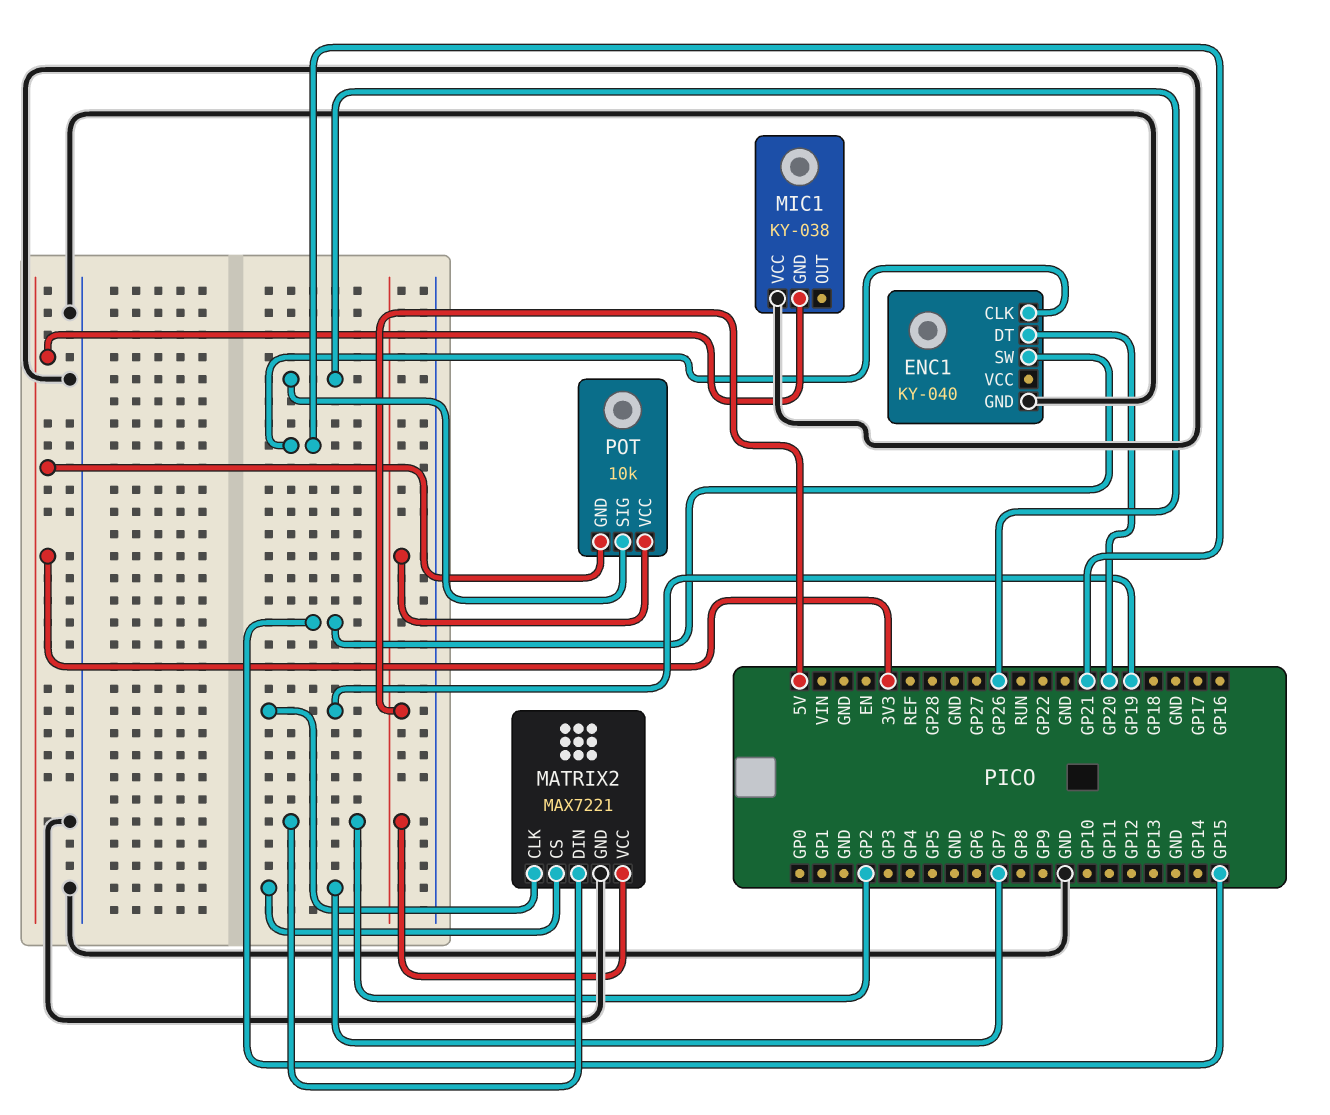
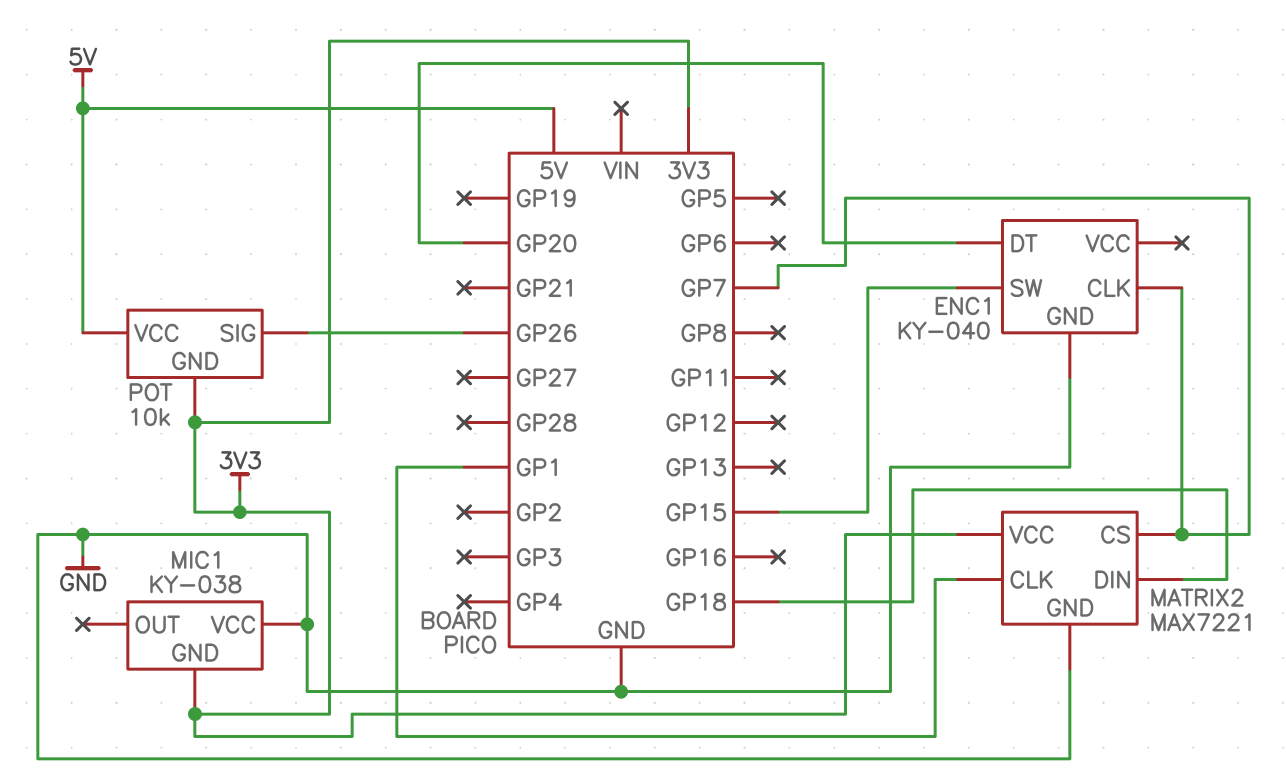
ENC1 pin CLK: GP21 -> GP7
MATRIX2 pin CLK: GP19 -> GP1
MATRIX2 pin DIN: GP2 -> GP18
MATRIX2 pin VCC: 5V -> 3V3

